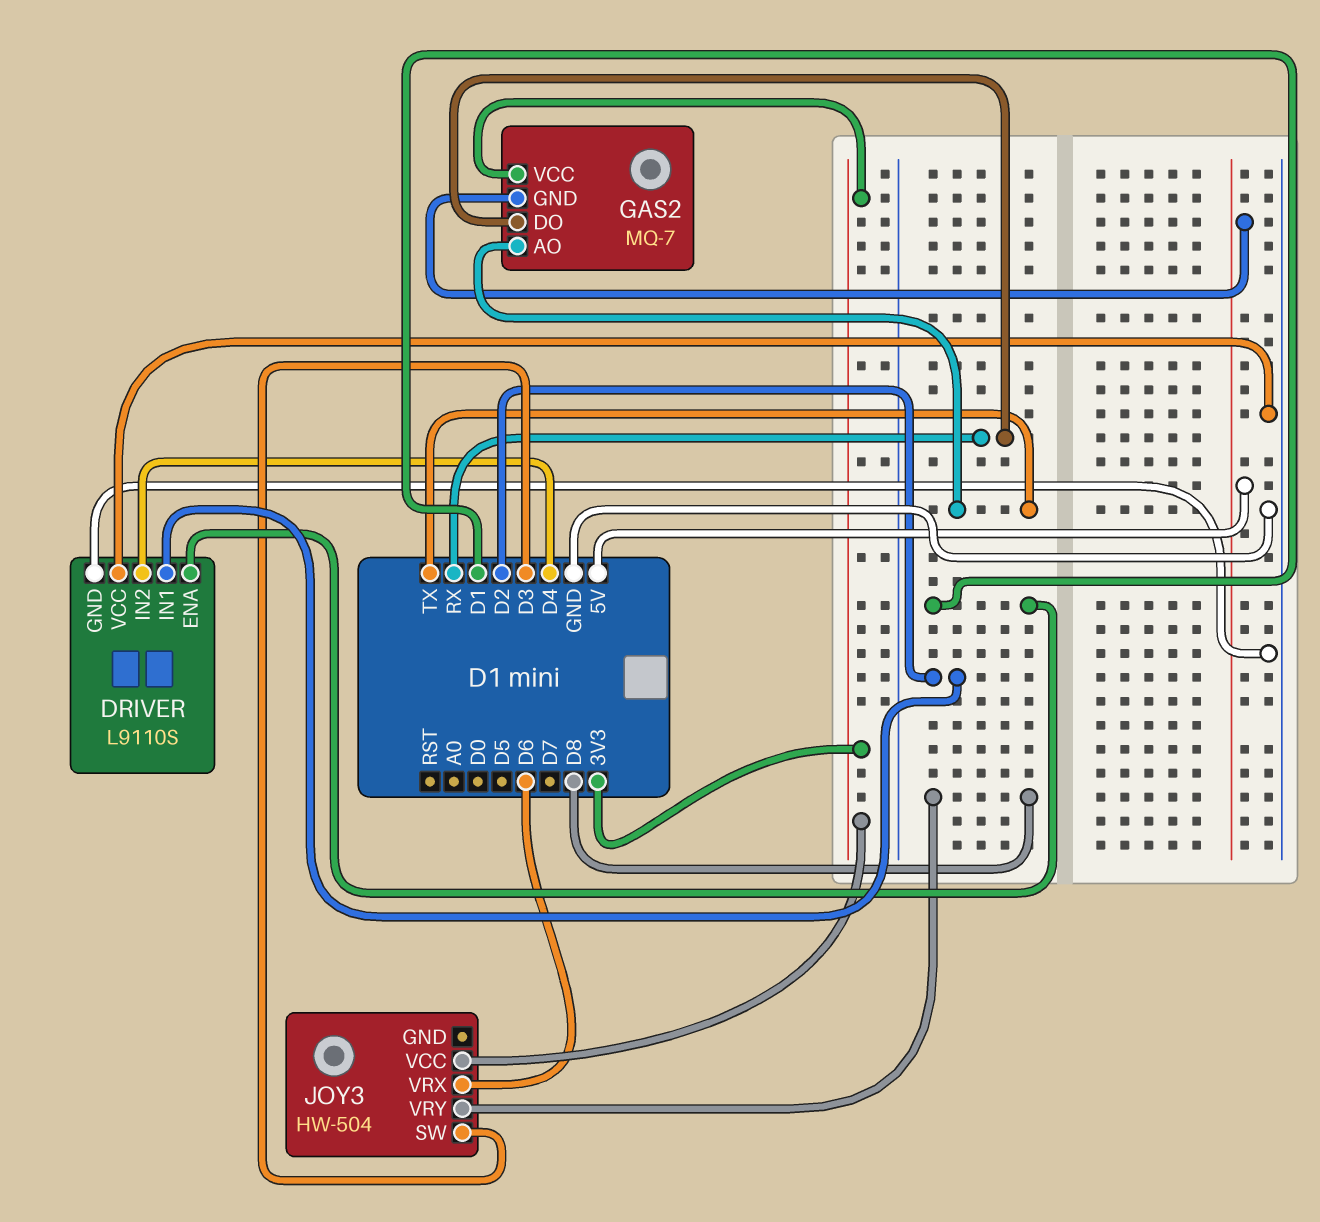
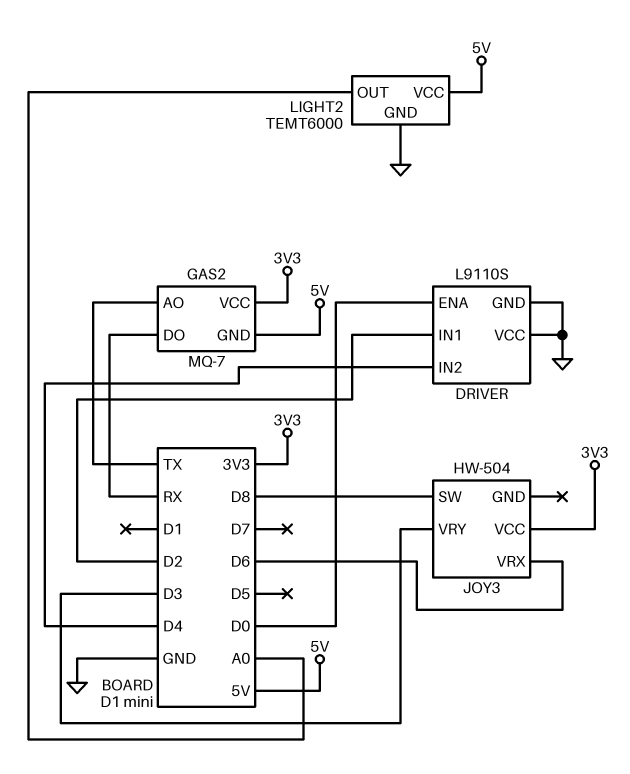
DRIVER pin ENA: D1 -> D0
JOY3 pin SW: D3 -> D8
JOY3 pin VRY: D8 -> D3
LIGHT2: none -> TEMT6000
LIGHT2 pin GND: none -> GND
LIGHT2 pin OUT: none -> A0
LIGHT2 pin VCC: none -> 5V

